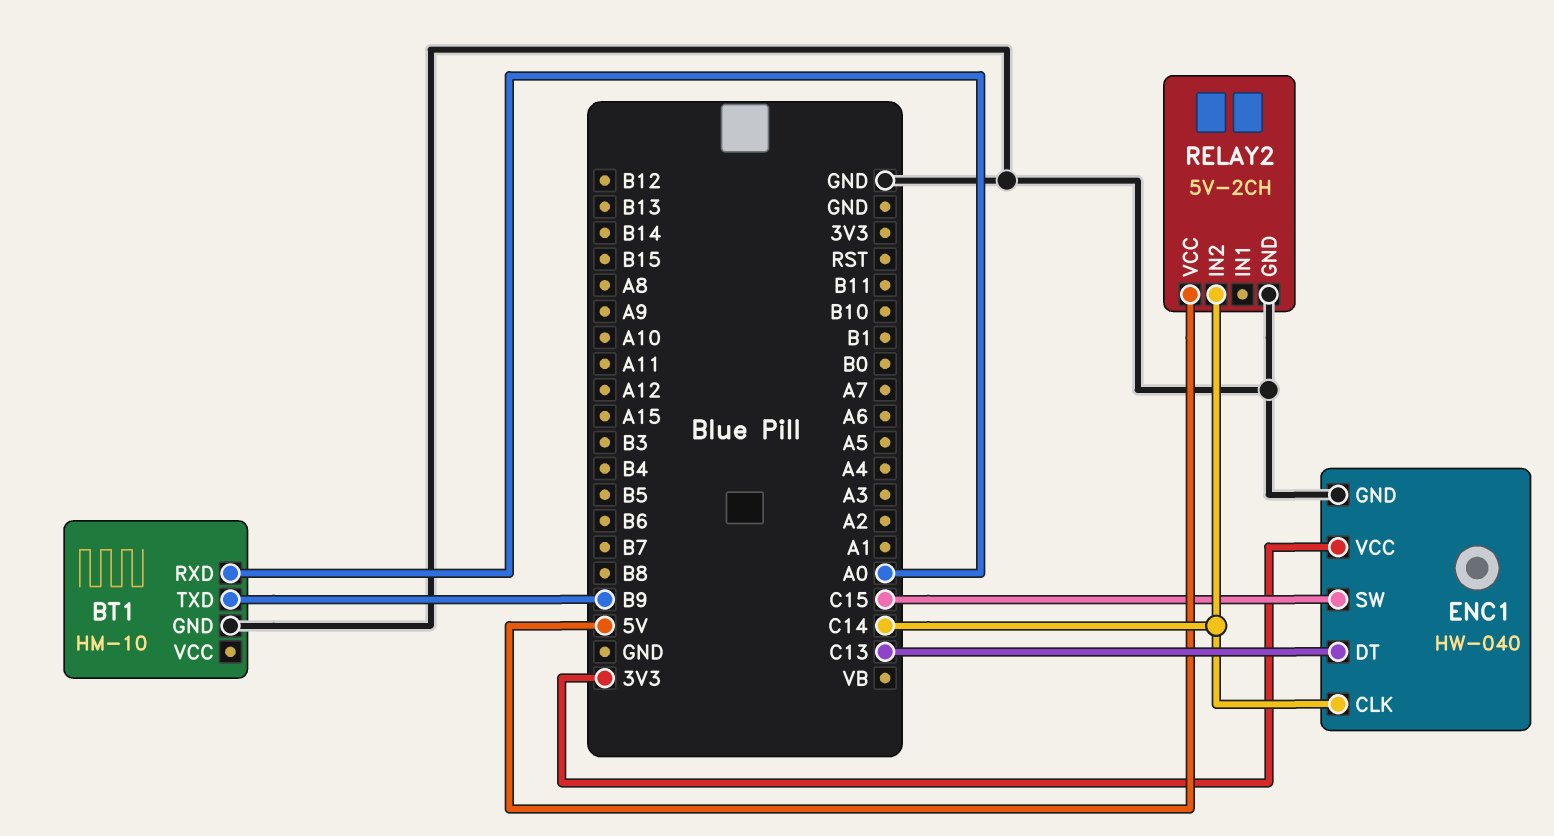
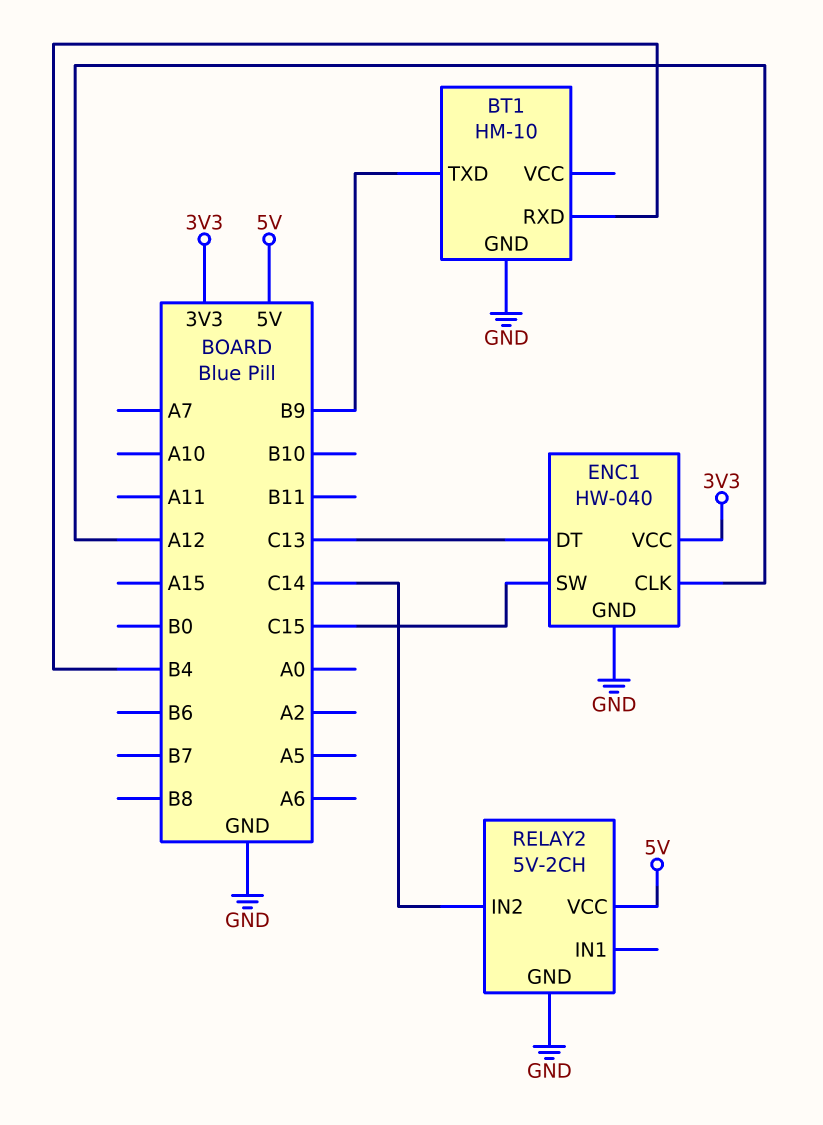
BT1 pin RXD: A0 -> B4
ENC1 pin CLK: C14 -> A12

